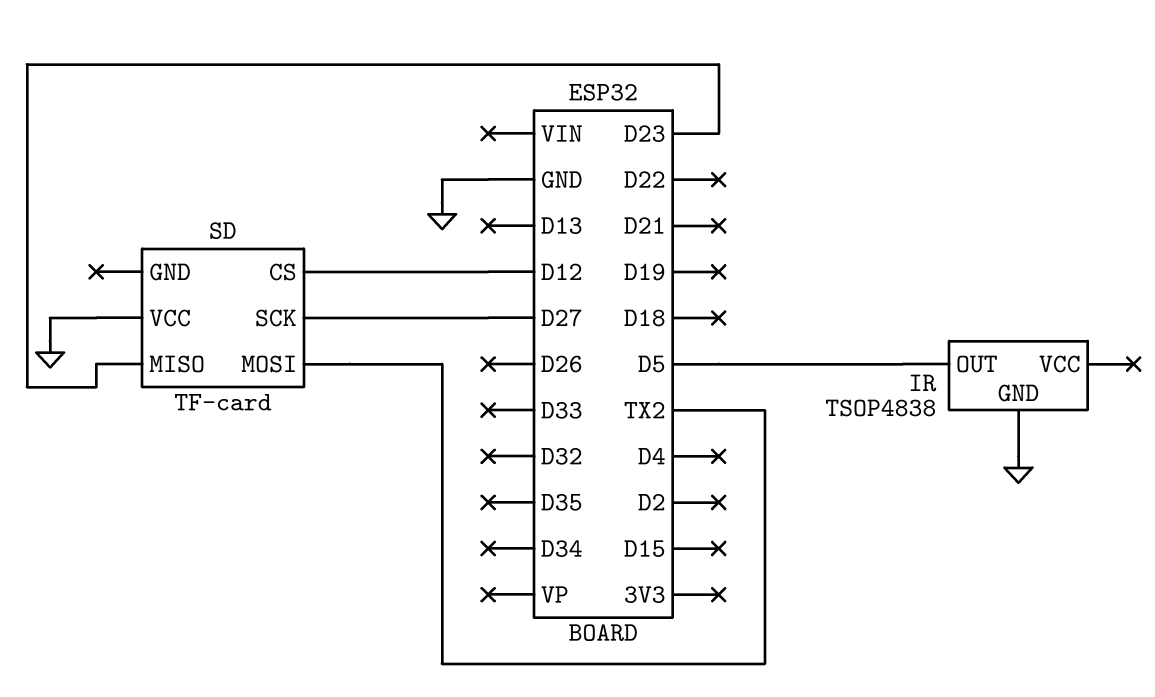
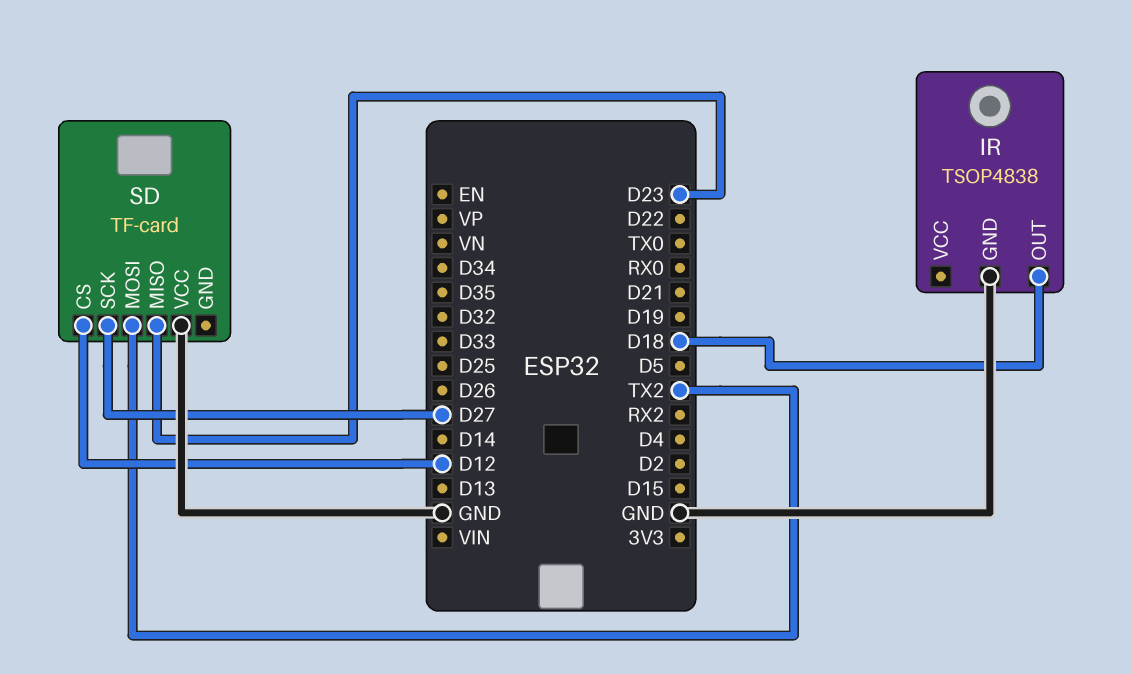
IR pin OUT: D5 -> D18

